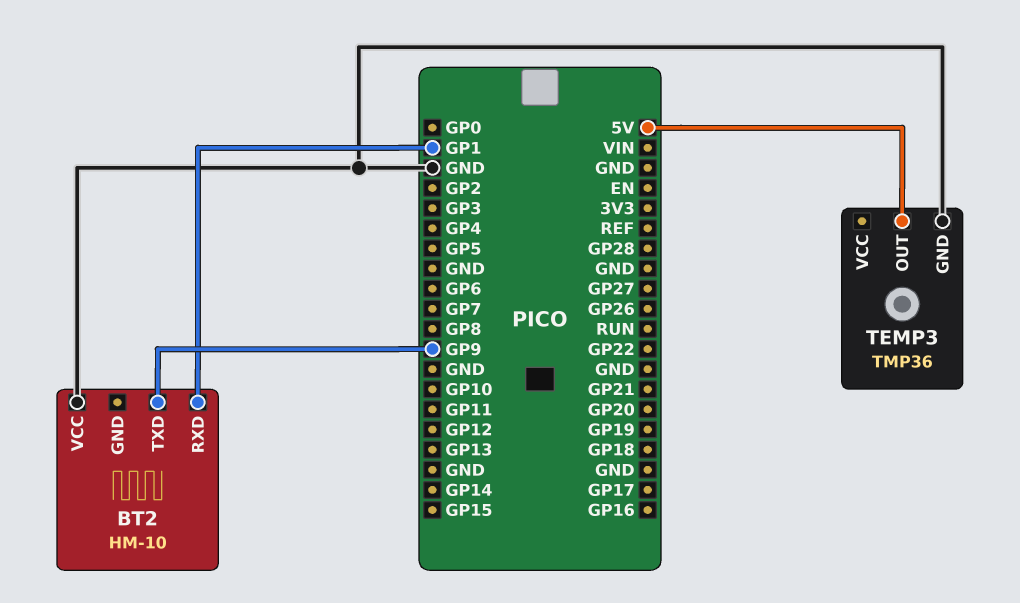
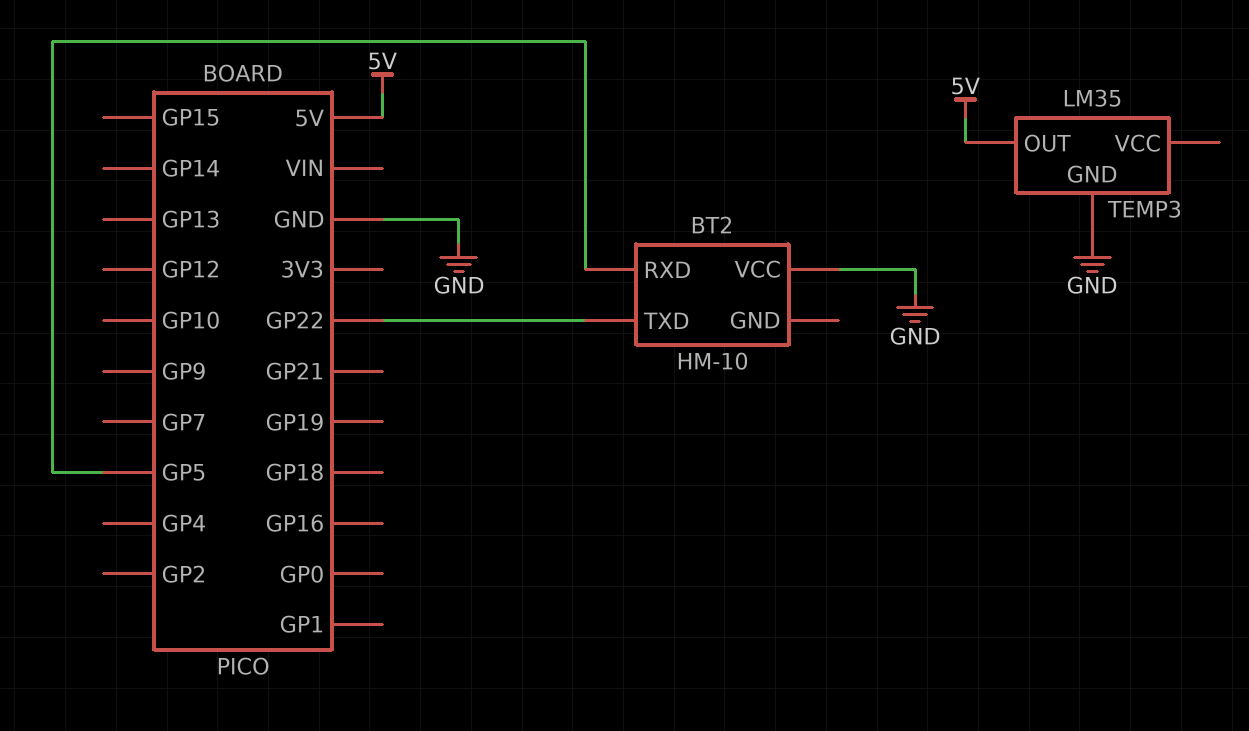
BT2 pin RXD: GP1 -> GP5
BT2 pin TXD: GP9 -> GP22
TEMP3: TMP36 -> LM35

